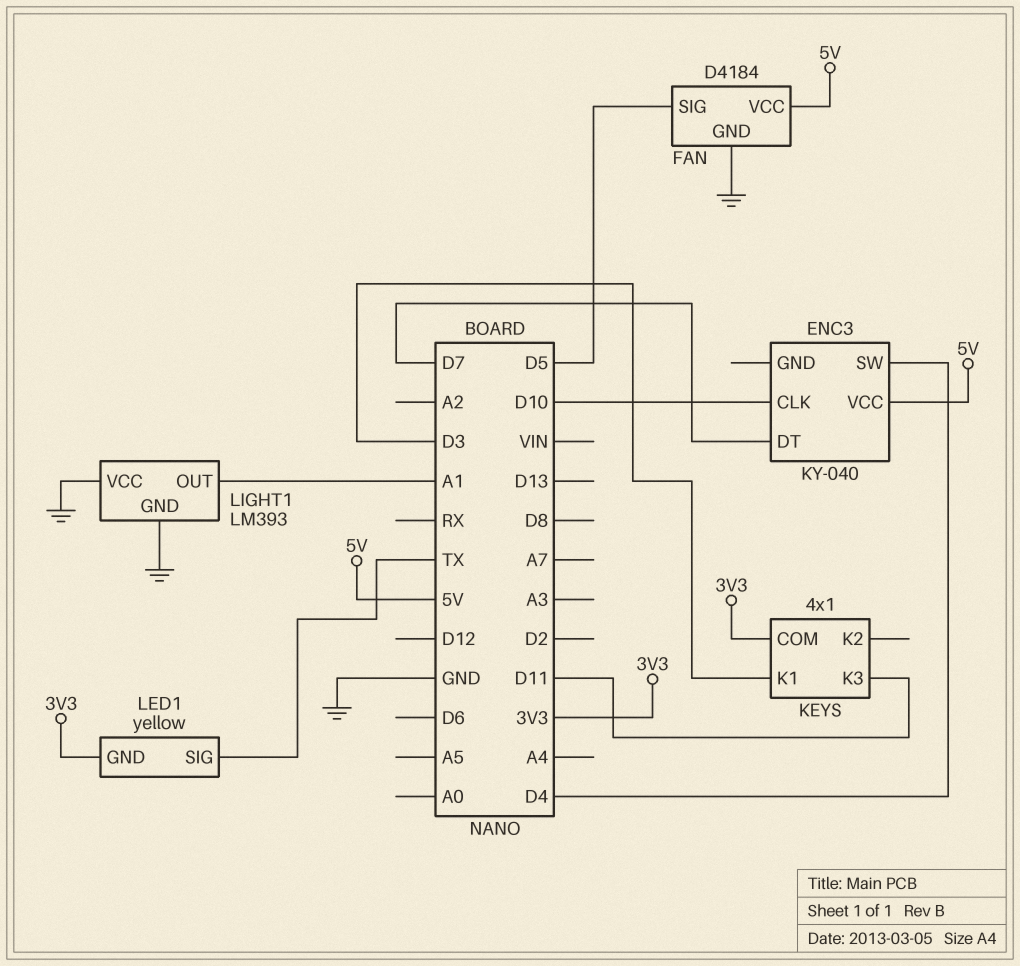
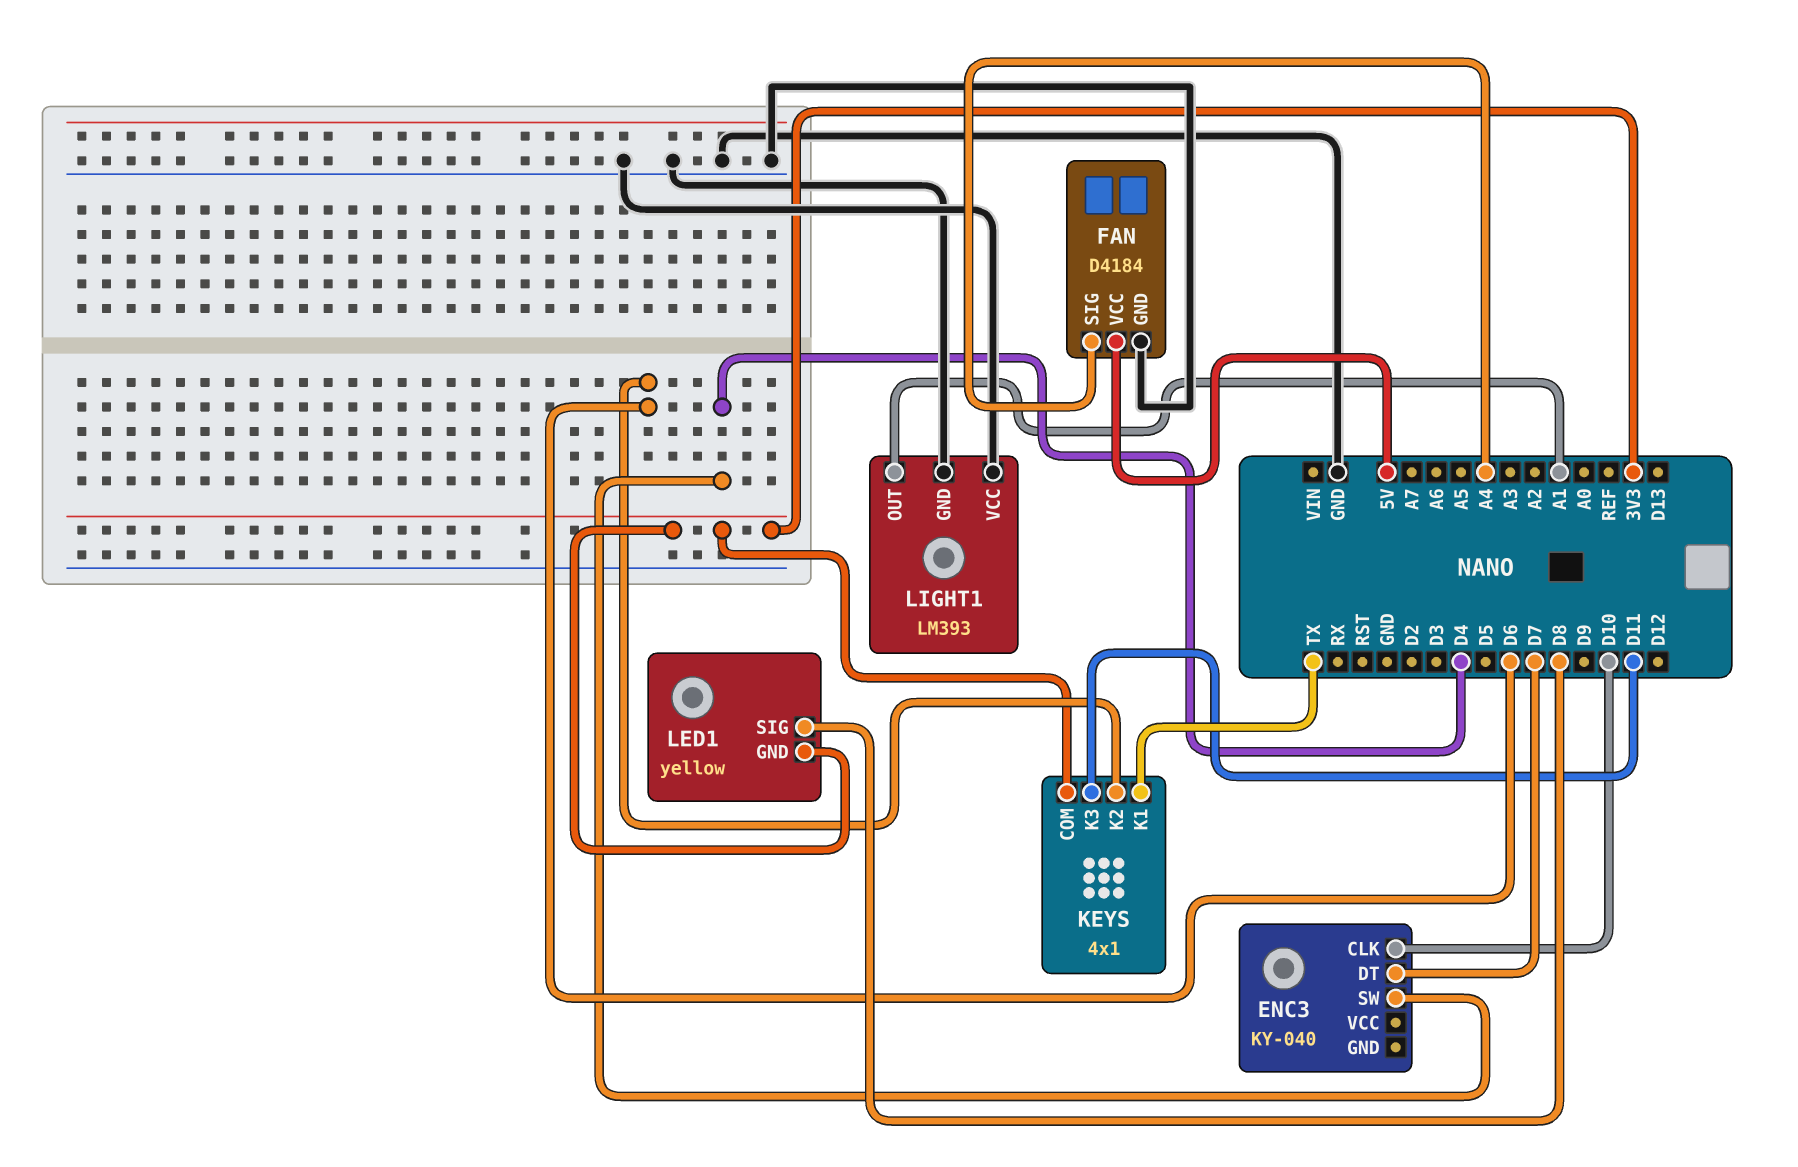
ENC3 pin VCC: 5V -> none
FAN pin SIG: D5 -> A4
KEYS pin K1: D3 -> TX
KEYS pin K2: none -> D6
LED1 pin SIG: TX -> D8

